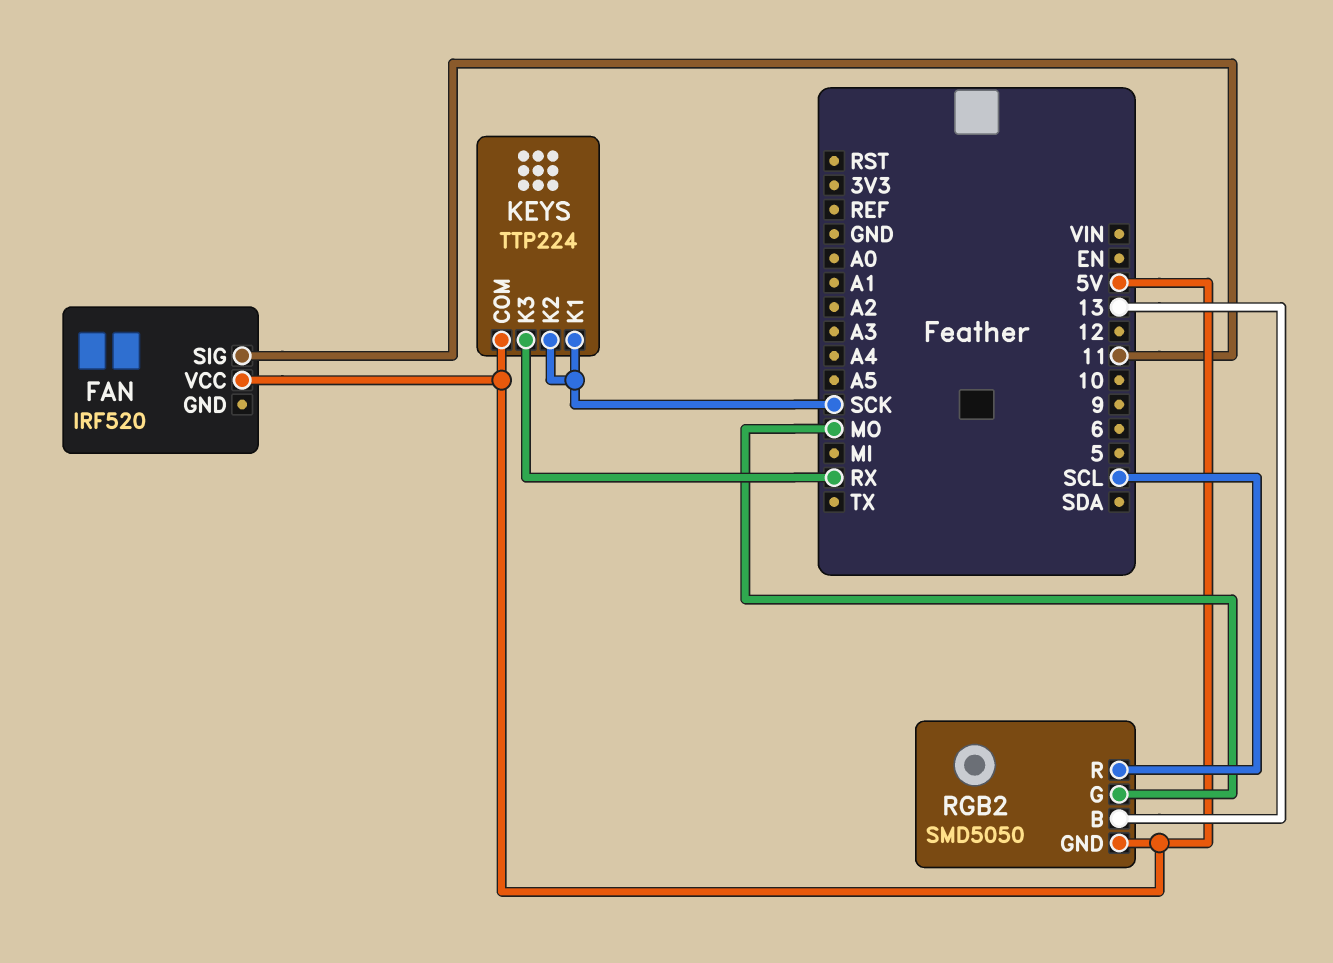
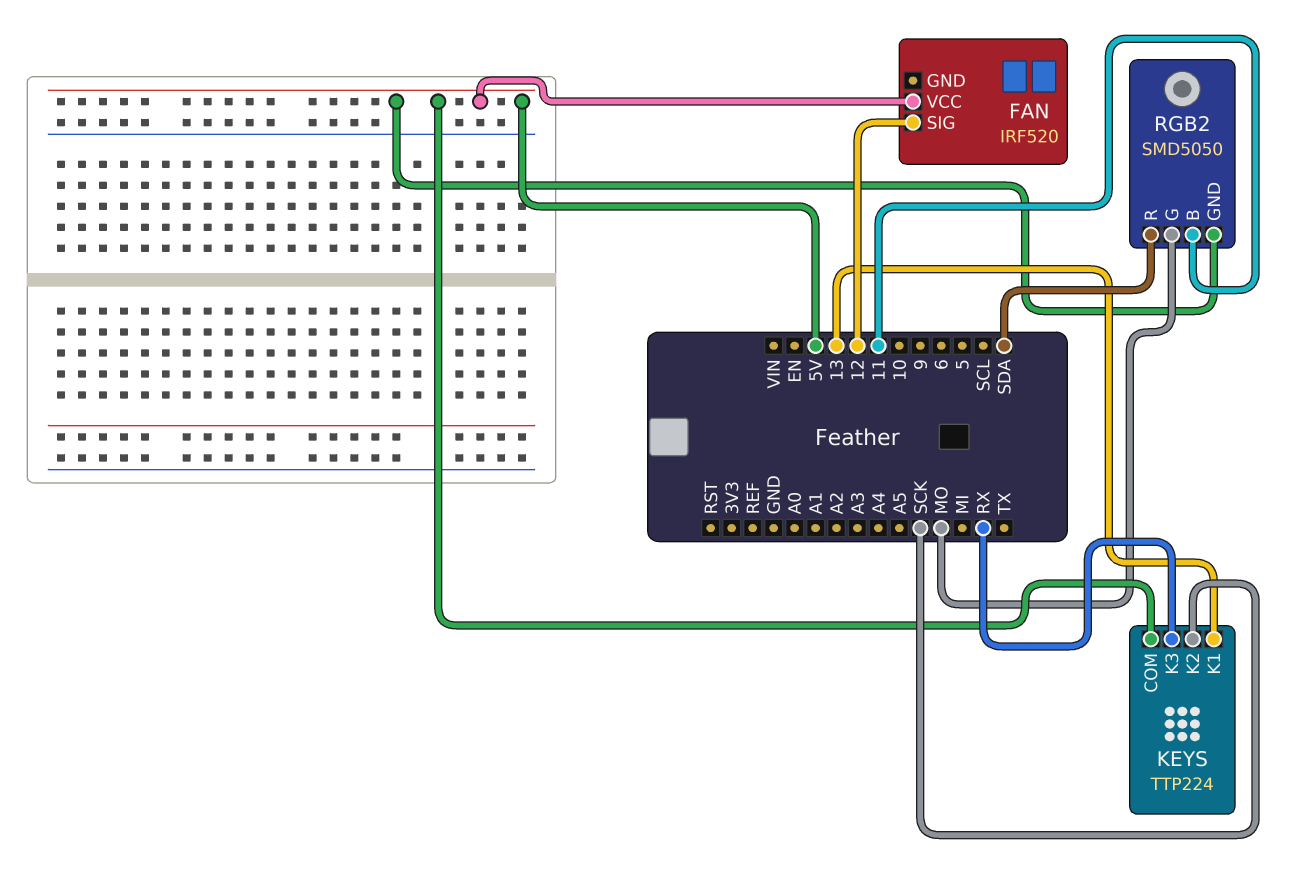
FAN pin SIG: 11 -> 12
KEYS pin K1: SCK -> 13
RGB2 pin B: 13 -> 11
RGB2 pin R: SCL -> SDA

